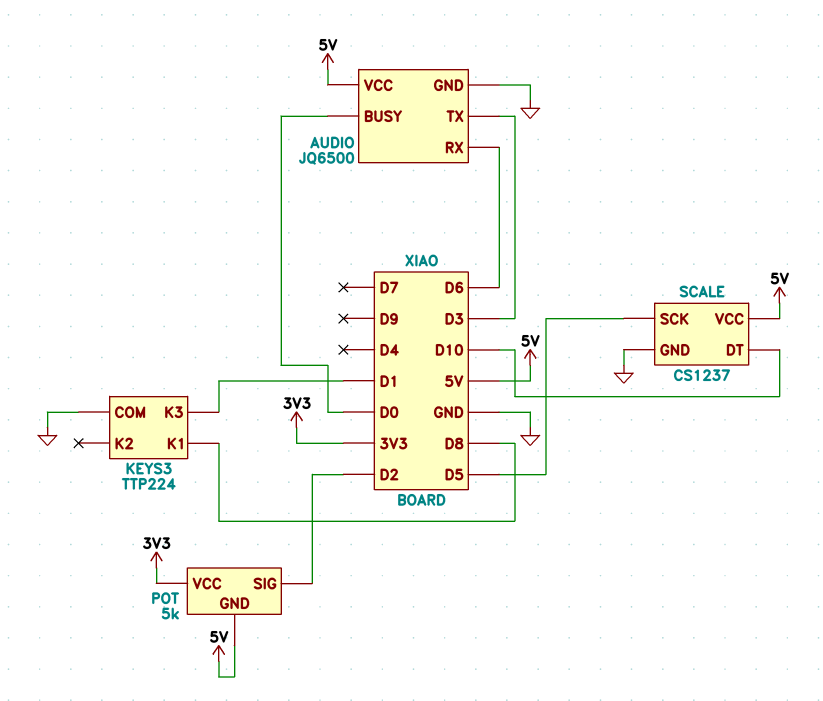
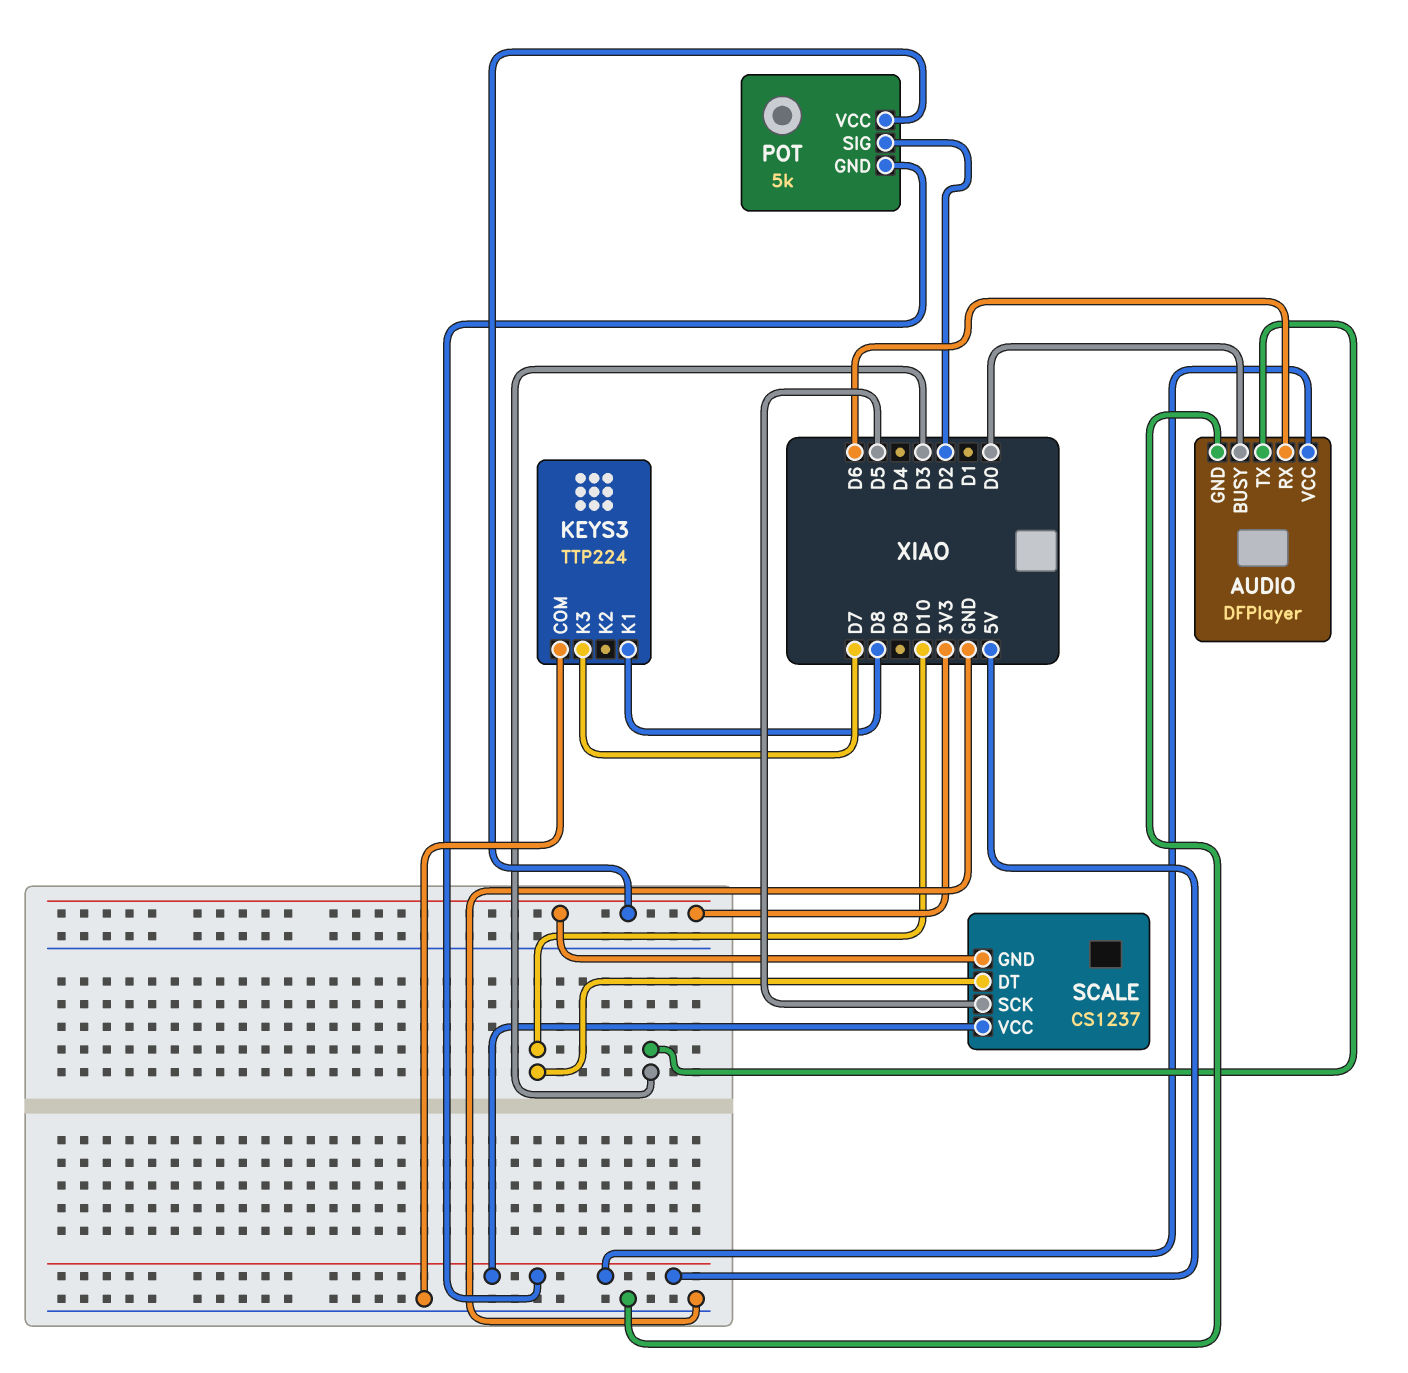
AUDIO: JQ6500 -> DFPlayer
KEYS3 pin K3: D1 -> D7
SCALE pin GND: GND -> 3V3

